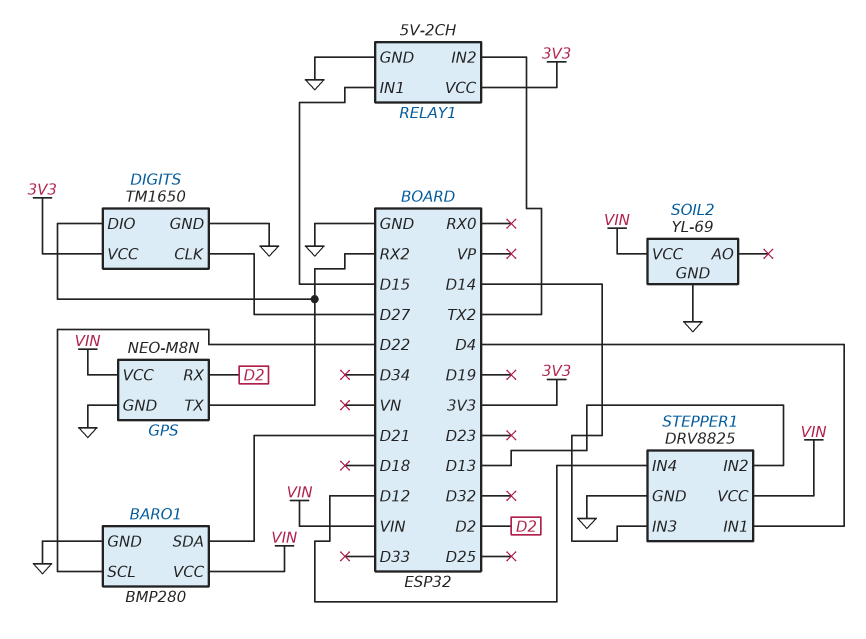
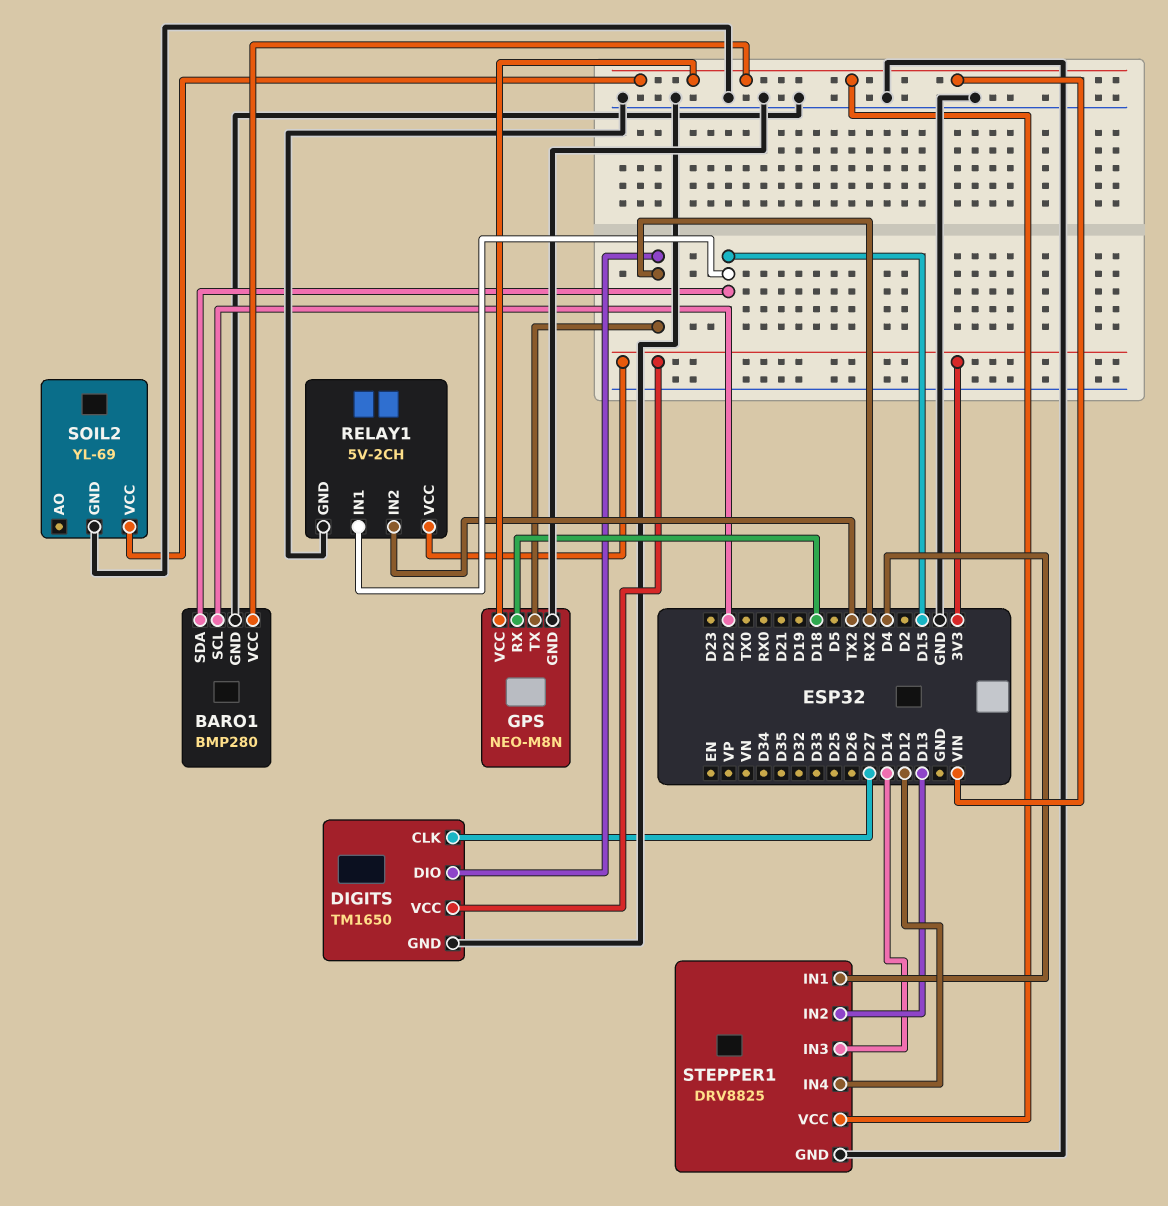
BARO1 pin SDA: D21 -> D15
GPS pin RX: D2 -> D18

